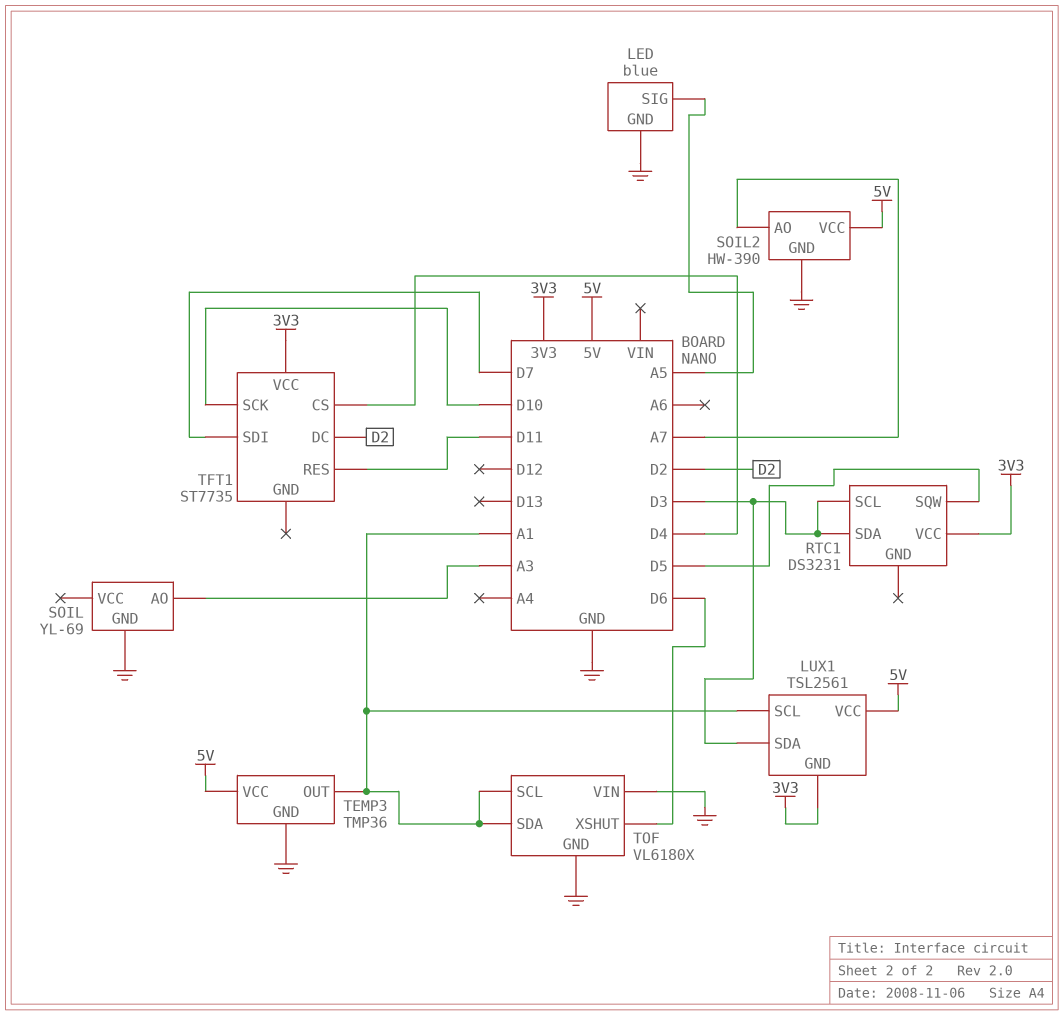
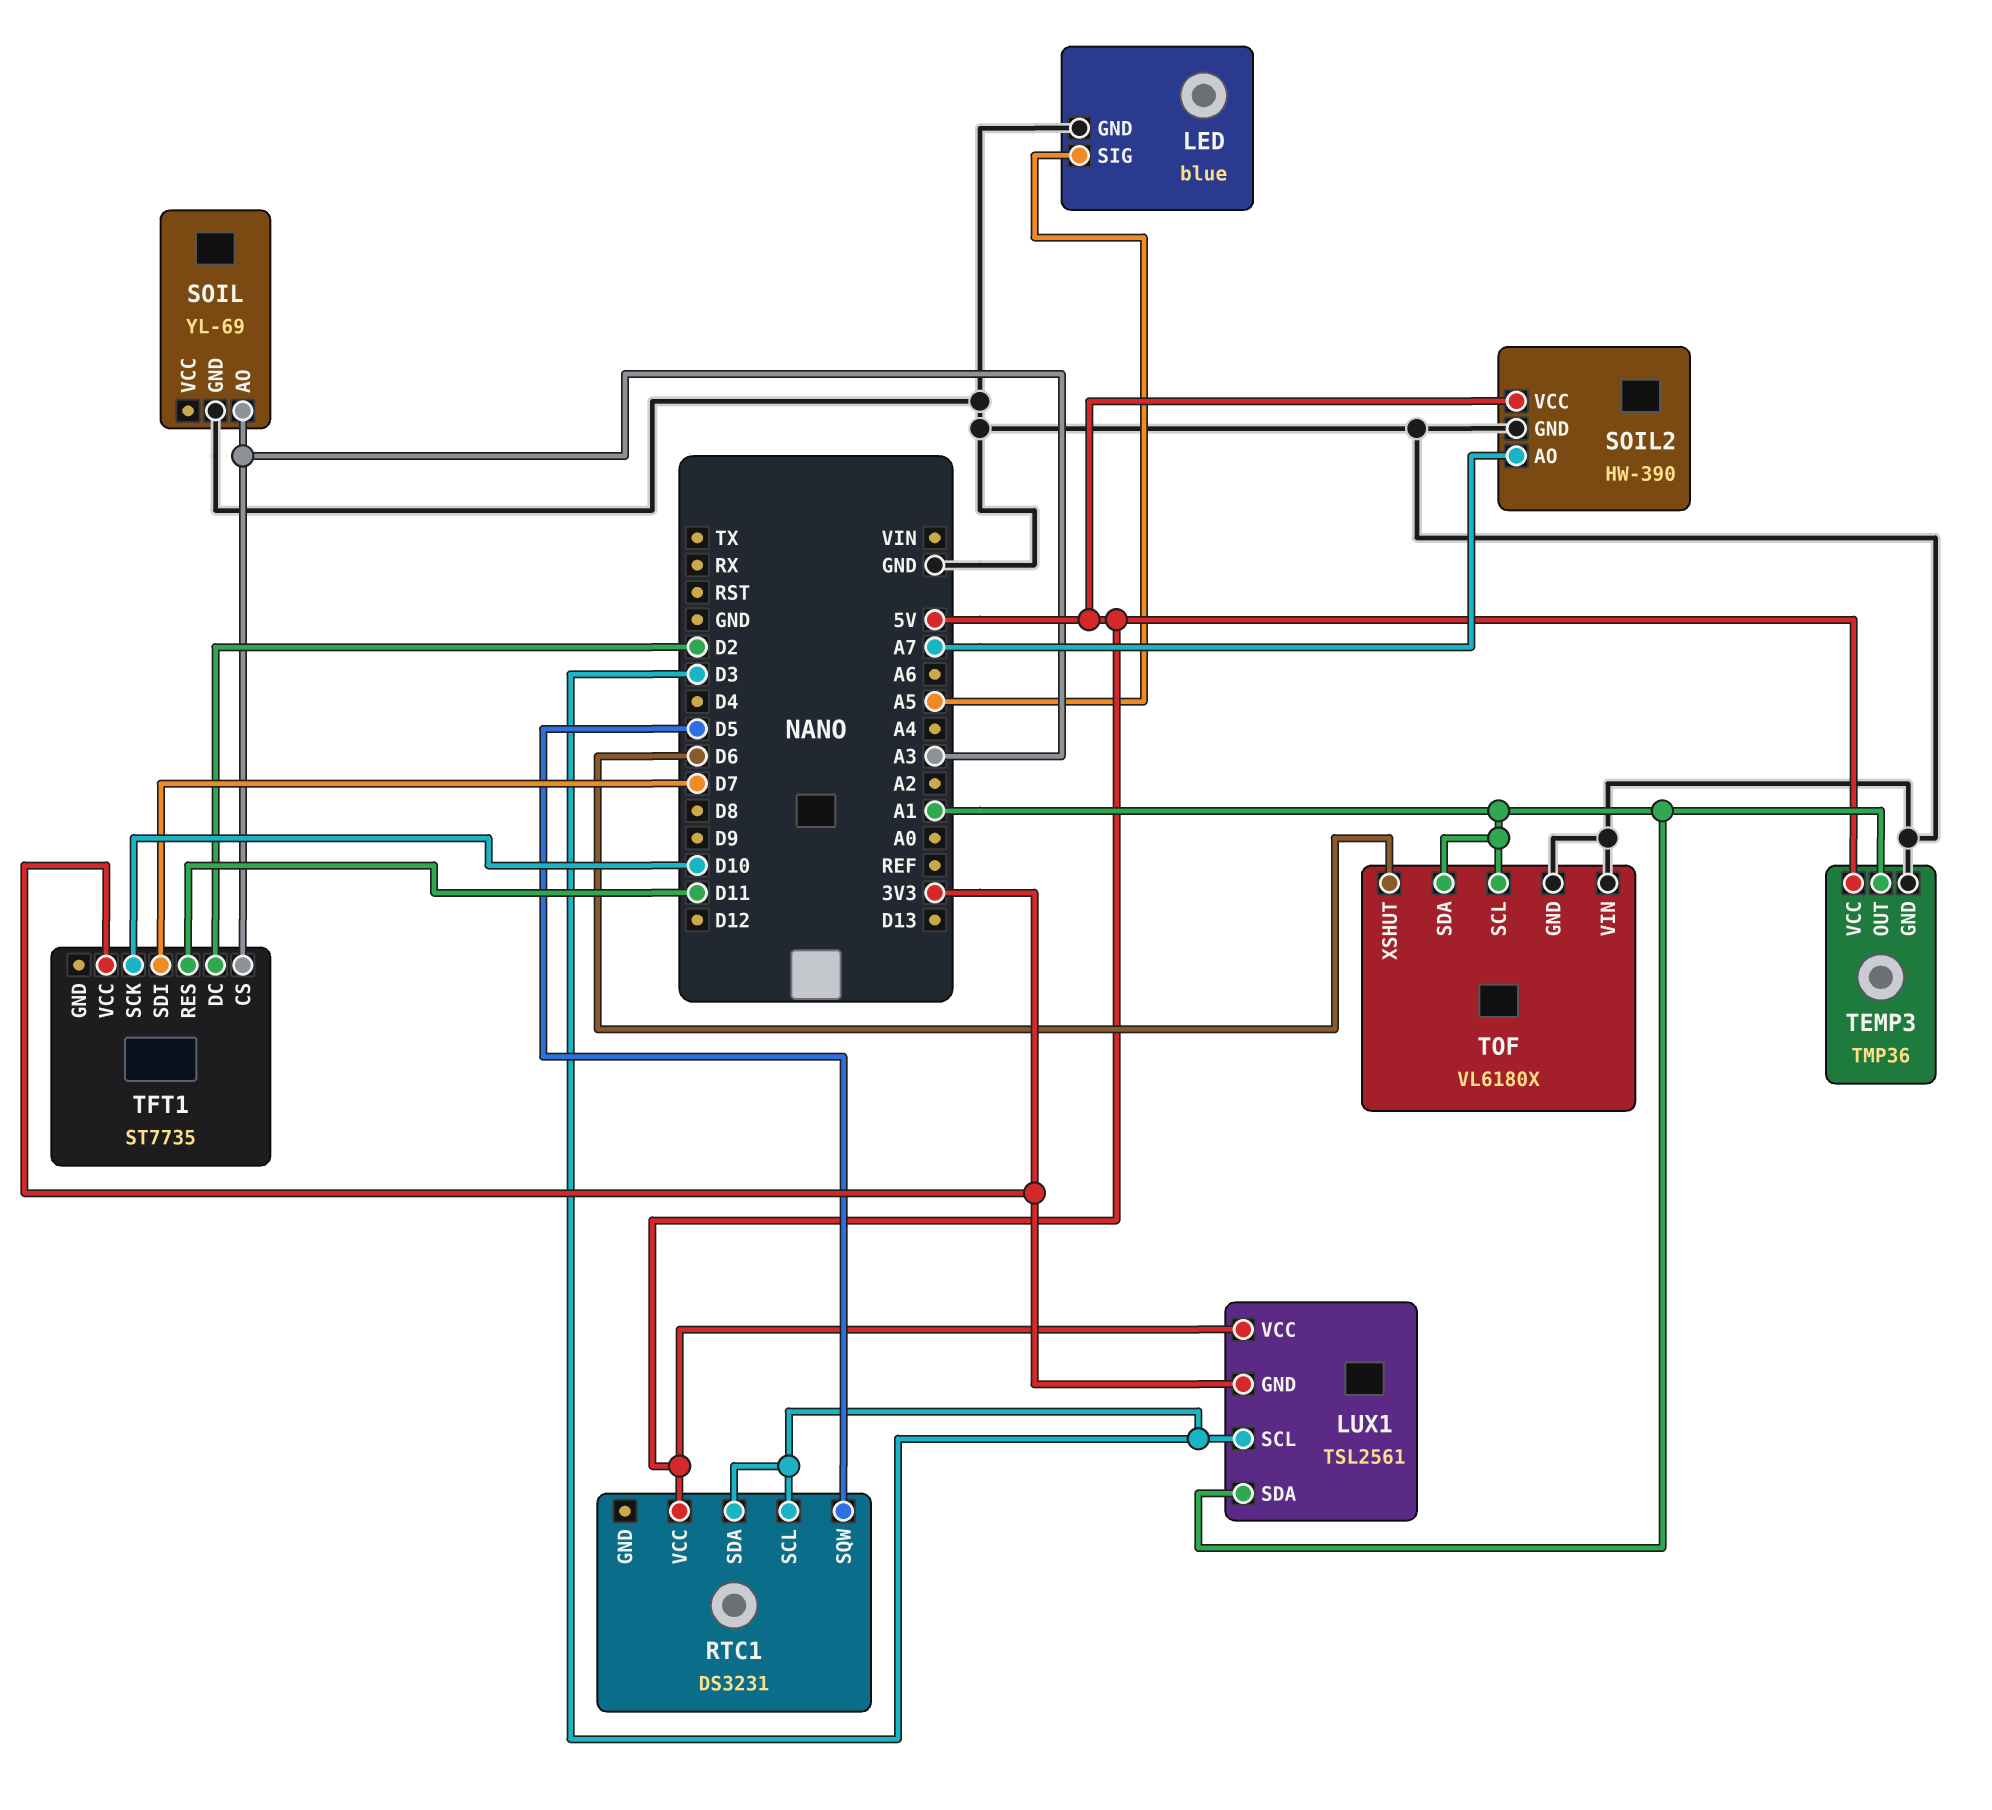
LUX1 pin SCL: A1 -> D3
LUX1 pin SDA: D3 -> A1
RTC1 pin VCC: 3V3 -> 5V
TFT1 pin CS: D4 -> A3

